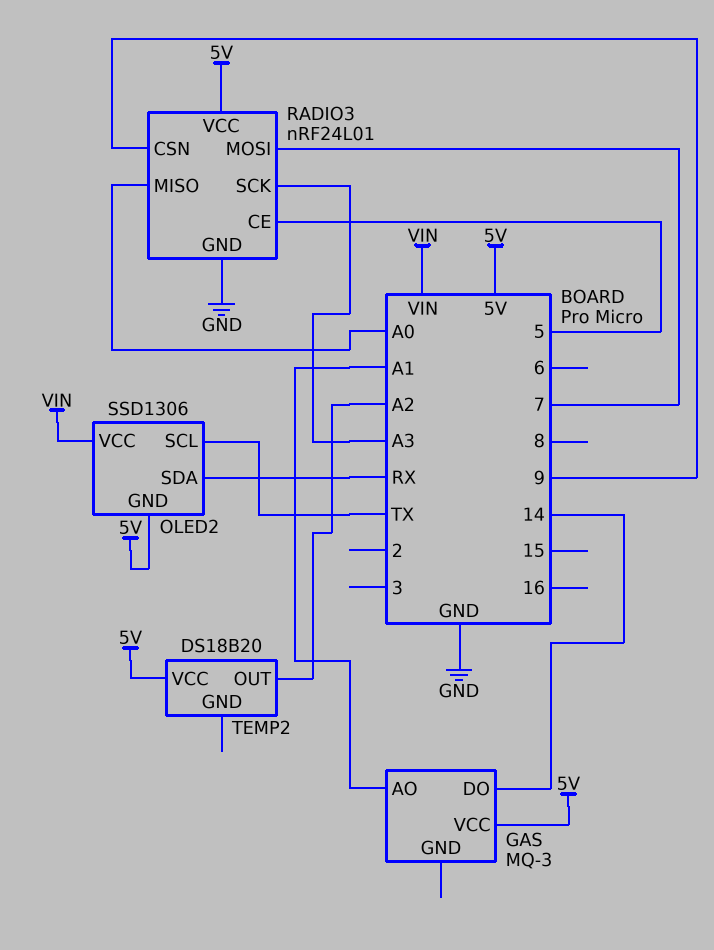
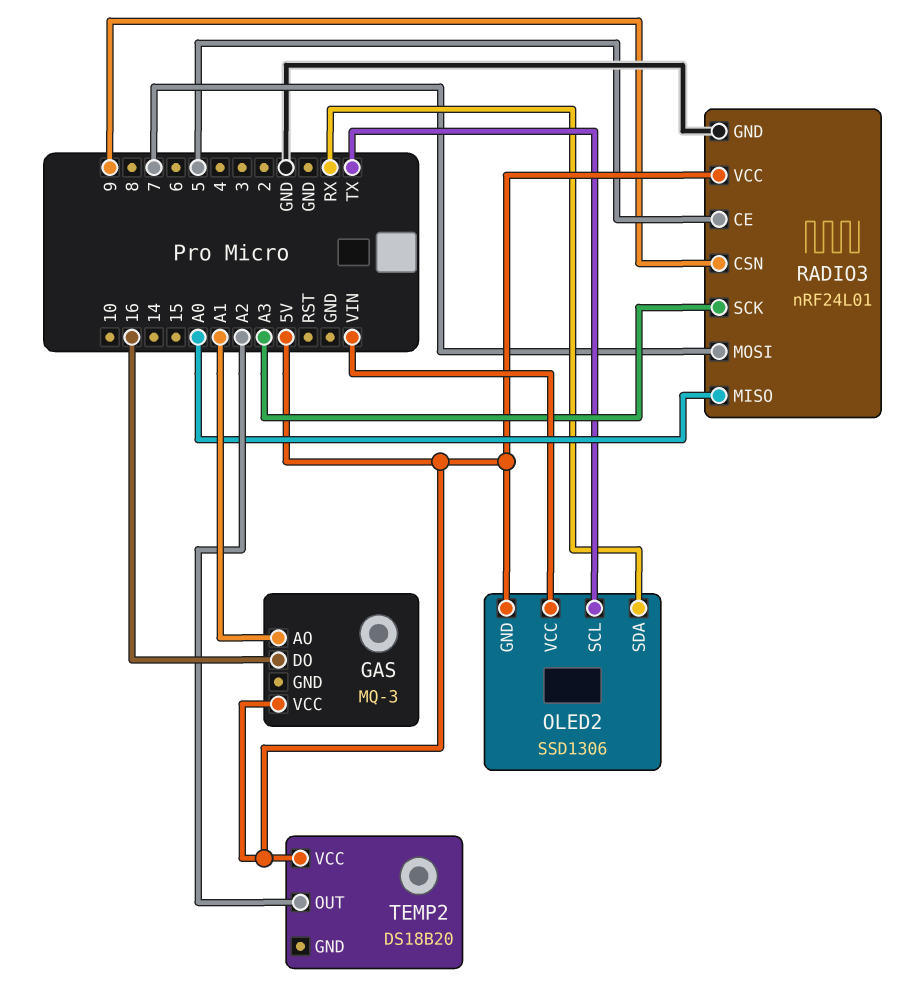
GAS pin DO: 14 -> 16

